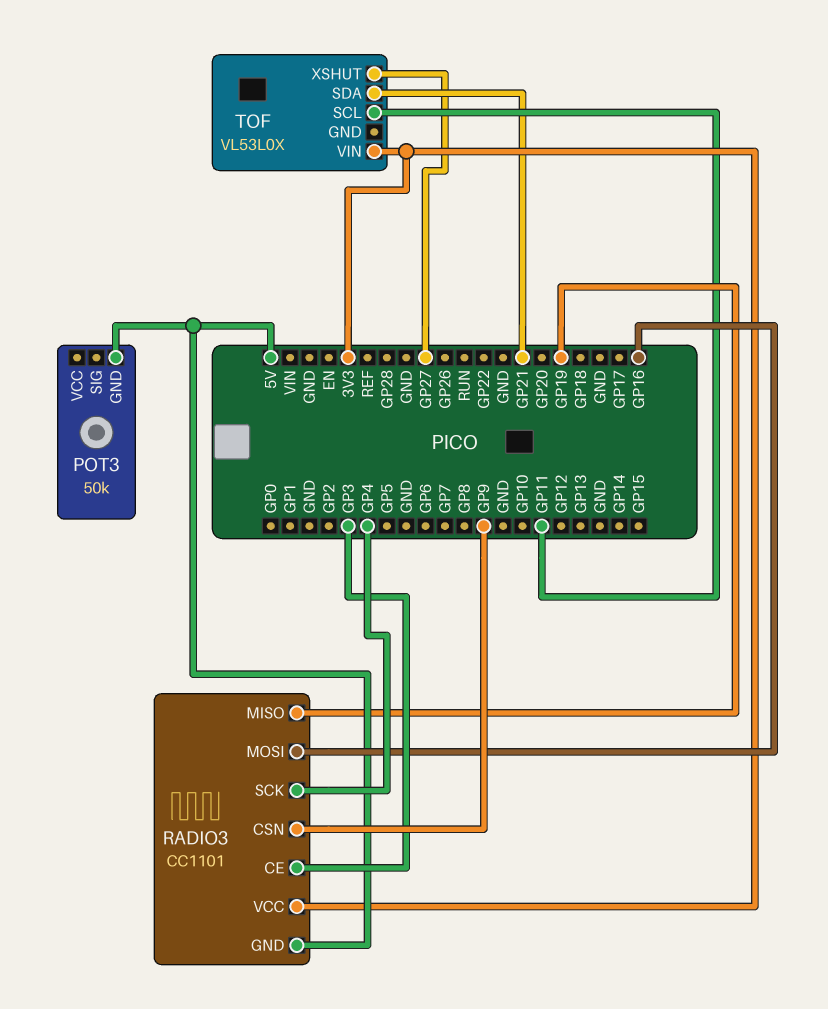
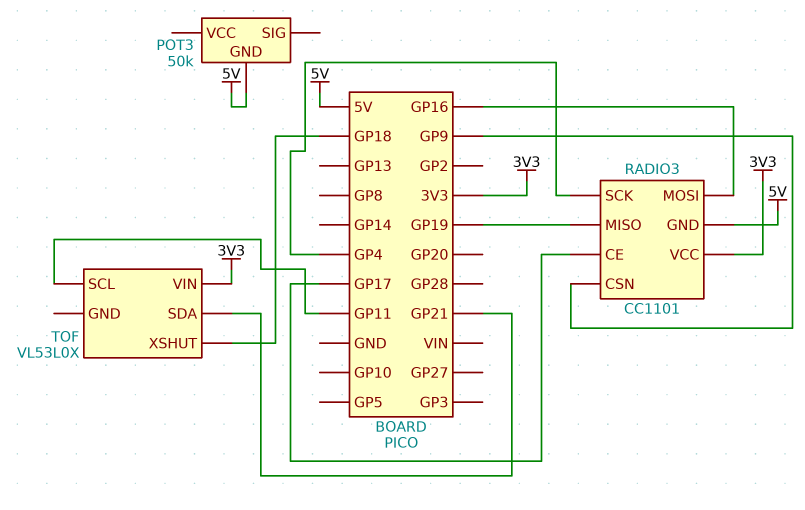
RADIO3 pin CE: GP3 -> GP17
TOF pin XSHUT: GP27 -> GP18

